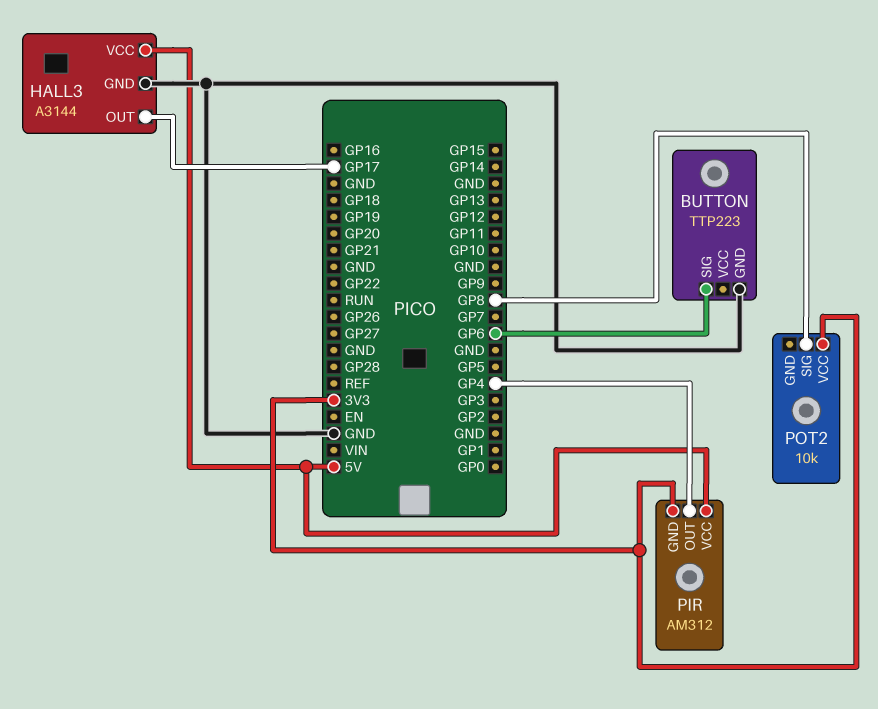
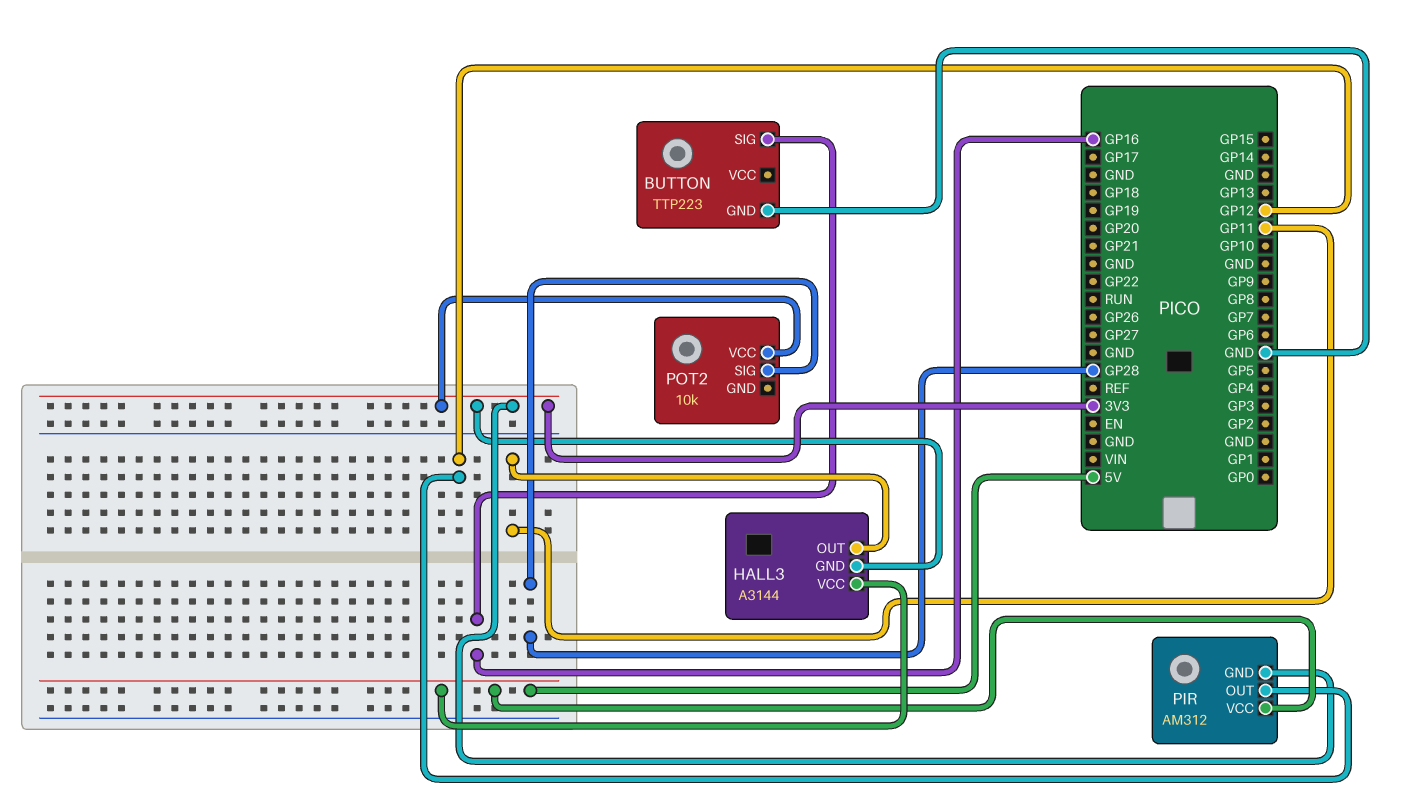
BUTTON pin SIG: GP6 -> GP16
HALL3 pin GND: GND -> 3V3
HALL3 pin OUT: GP17 -> GP11
PIR pin OUT: GP4 -> GP12
POT2 pin SIG: GP8 -> GP28

